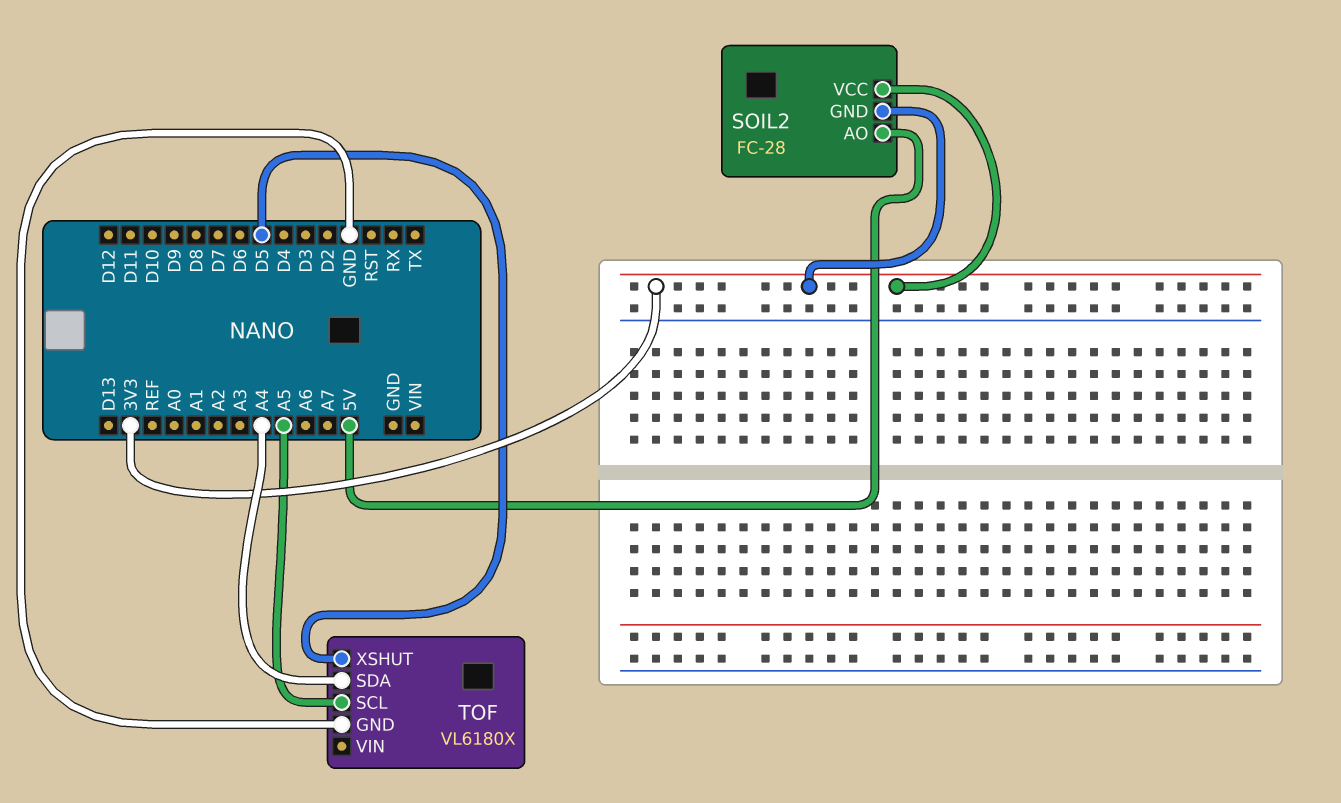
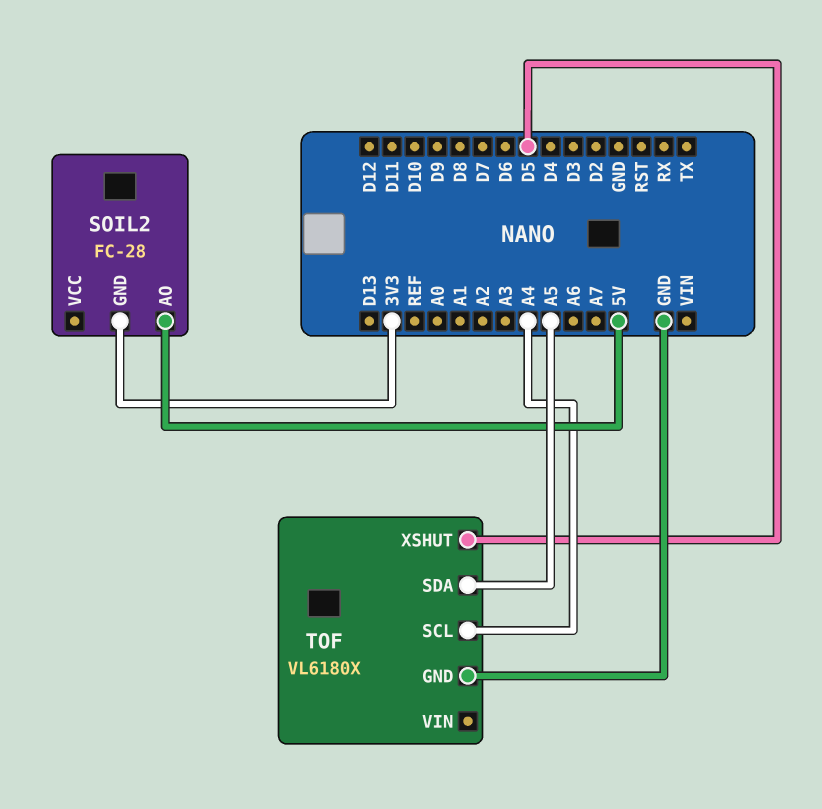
SOIL2 pin VCC: 3V3 -> none
TOF pin SCL: A5 -> A4
TOF pin SDA: A4 -> A5

